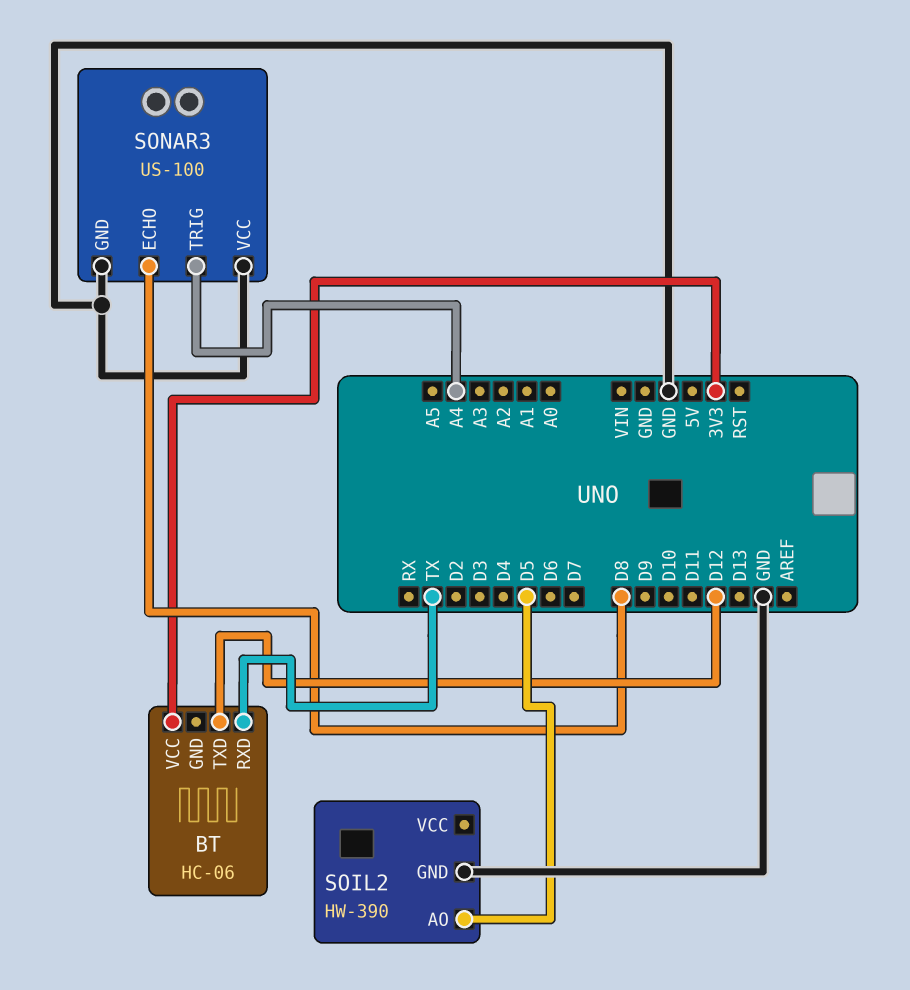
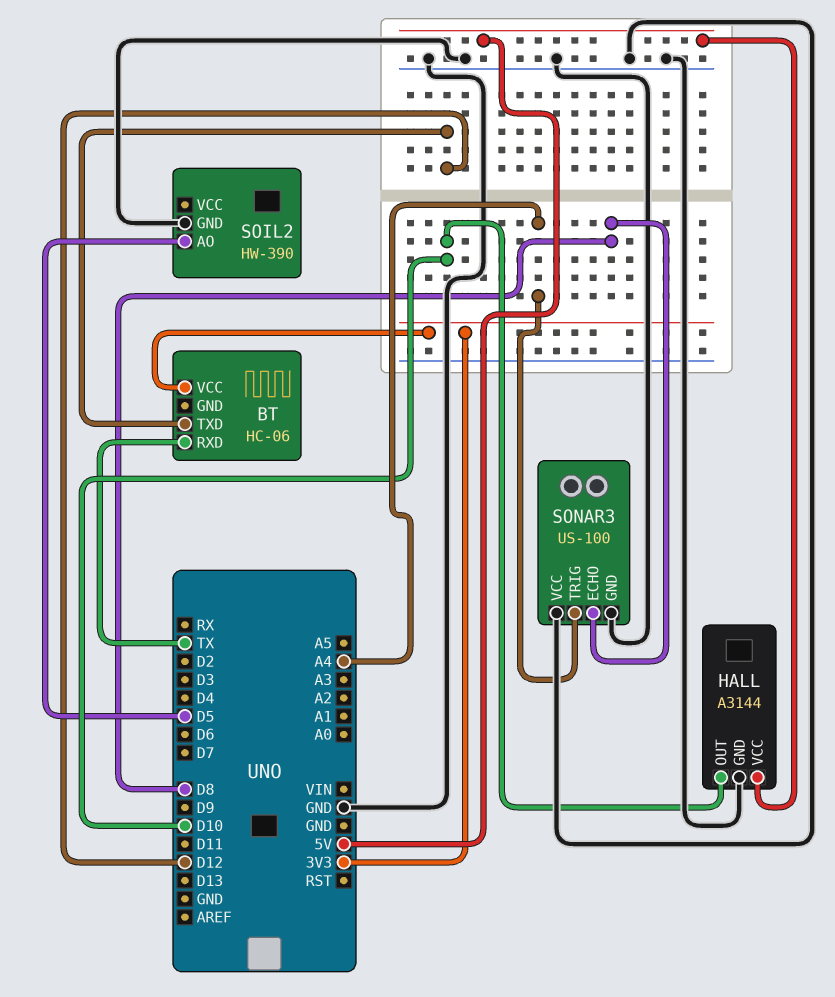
HALL: none -> A3144
HALL pin GND: none -> GND
HALL pin OUT: none -> D10
HALL pin VCC: none -> 5V

